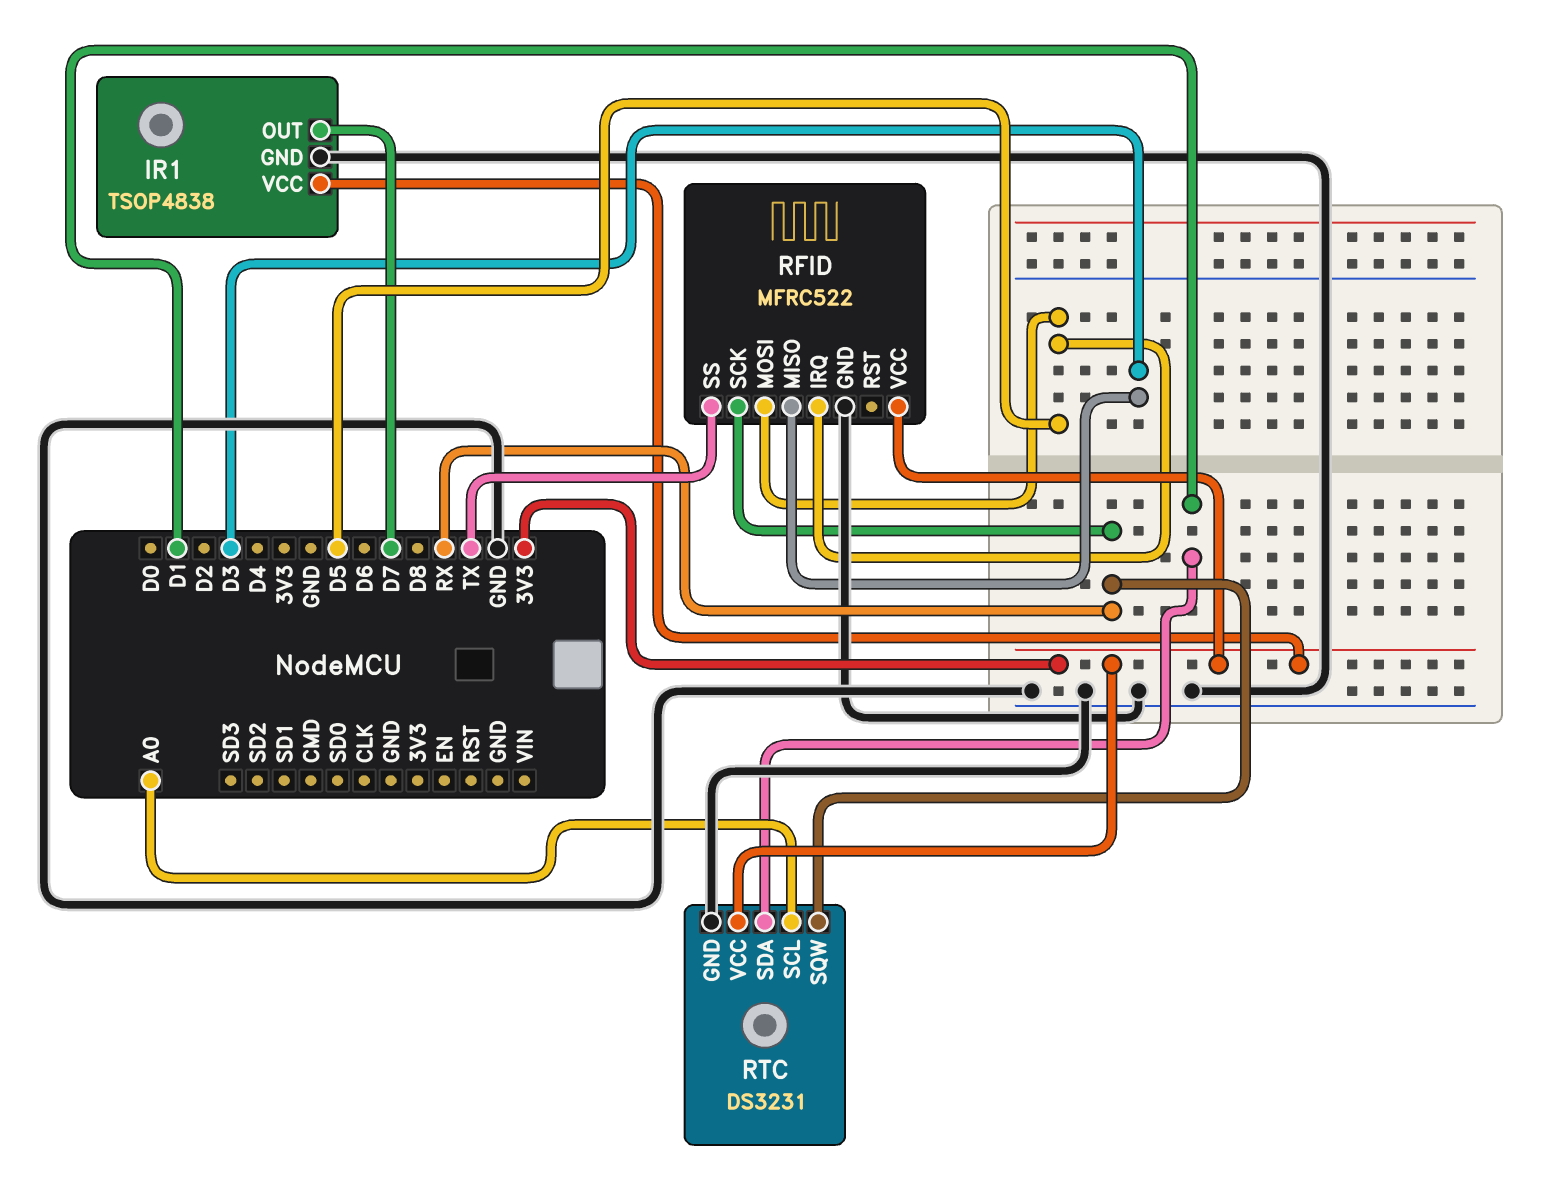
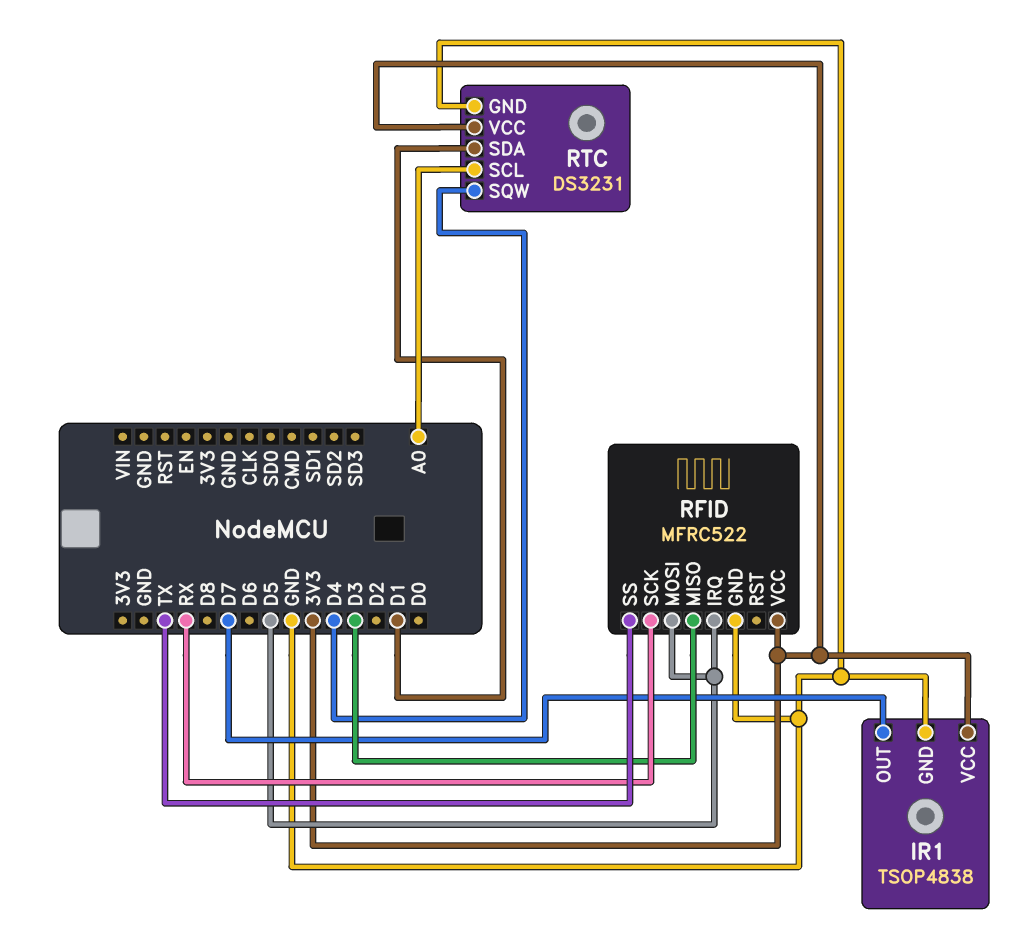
RTC pin SQW: RX -> D4

